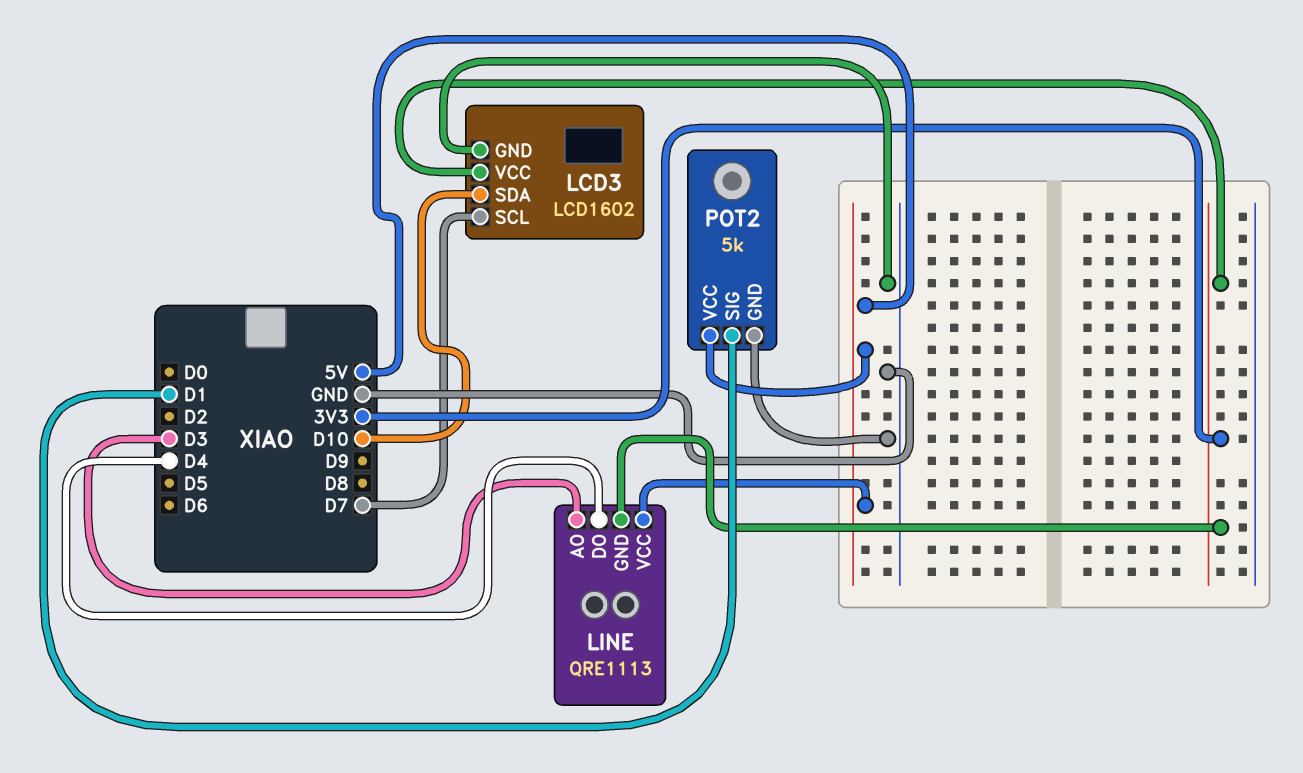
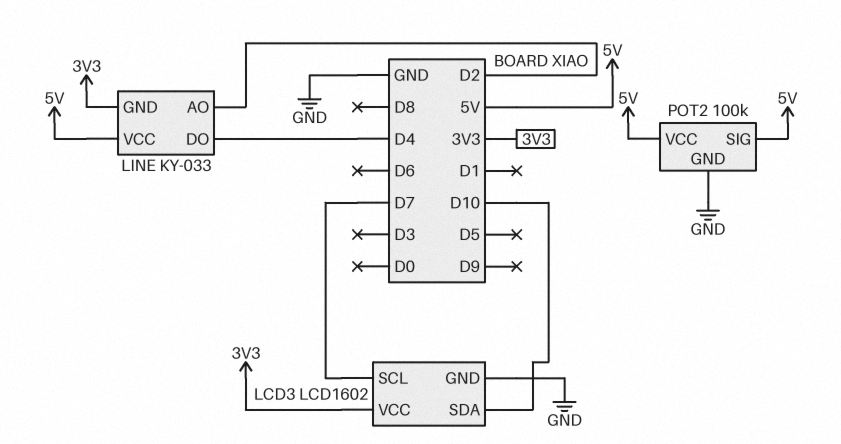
LINE: QRE1113 -> KY-033
LINE pin AO: D3 -> D2
POT2: 5k -> 100k
POT2 pin SIG: D1 -> 5V

